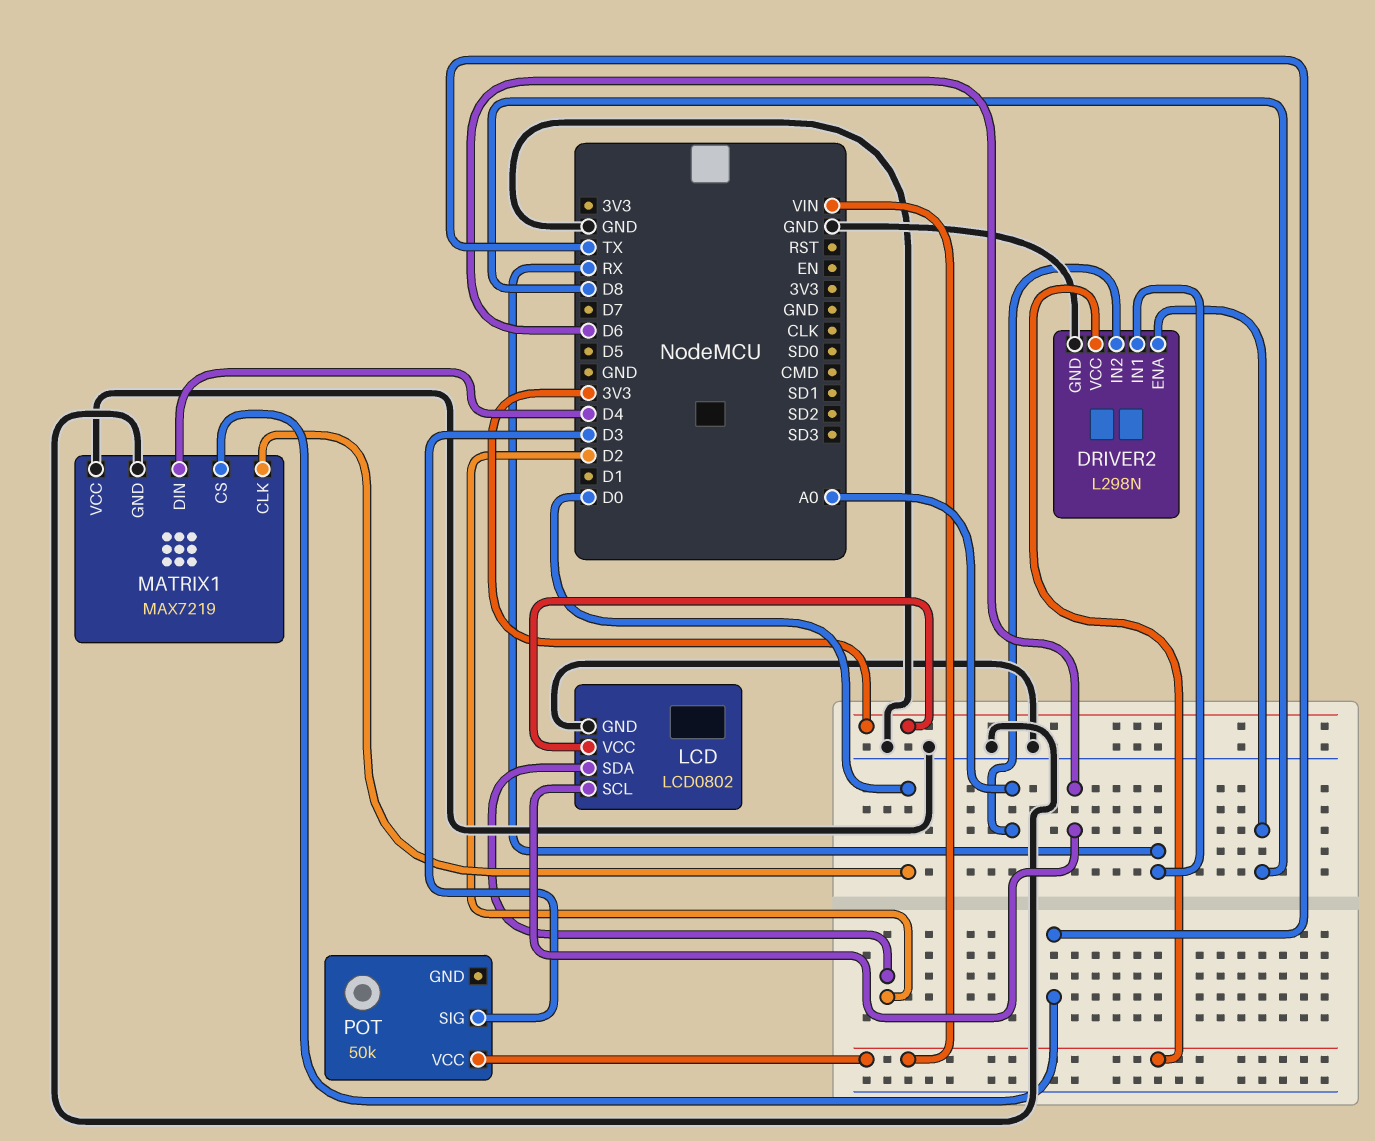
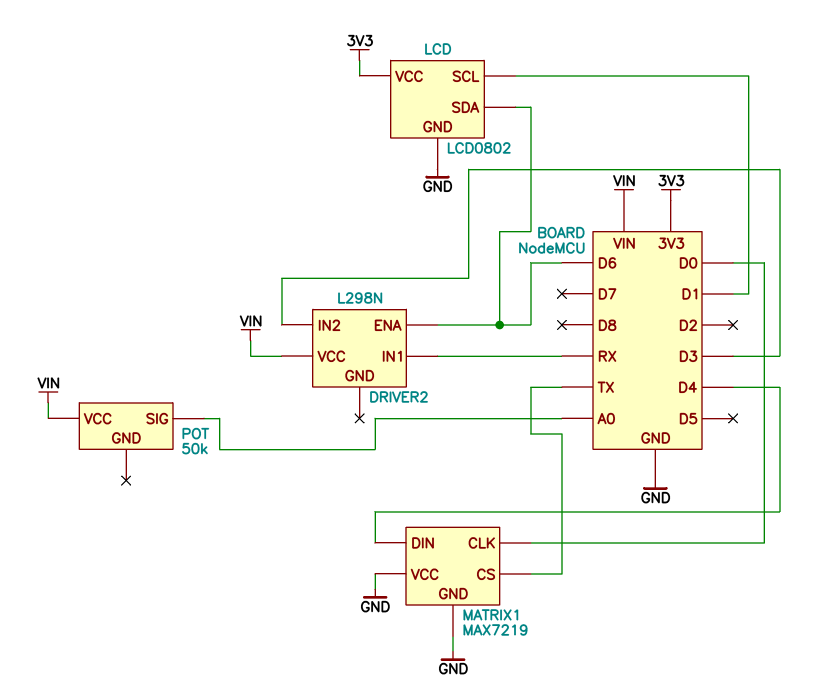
DRIVER2 pin ENA: D8 -> D6
DRIVER2 pin GND: GND -> none
DRIVER2 pin IN2: A0 -> D3
LCD pin SCL: D6 -> D1
LCD pin SDA: D2 -> D6
POT pin SIG: D3 -> A0

